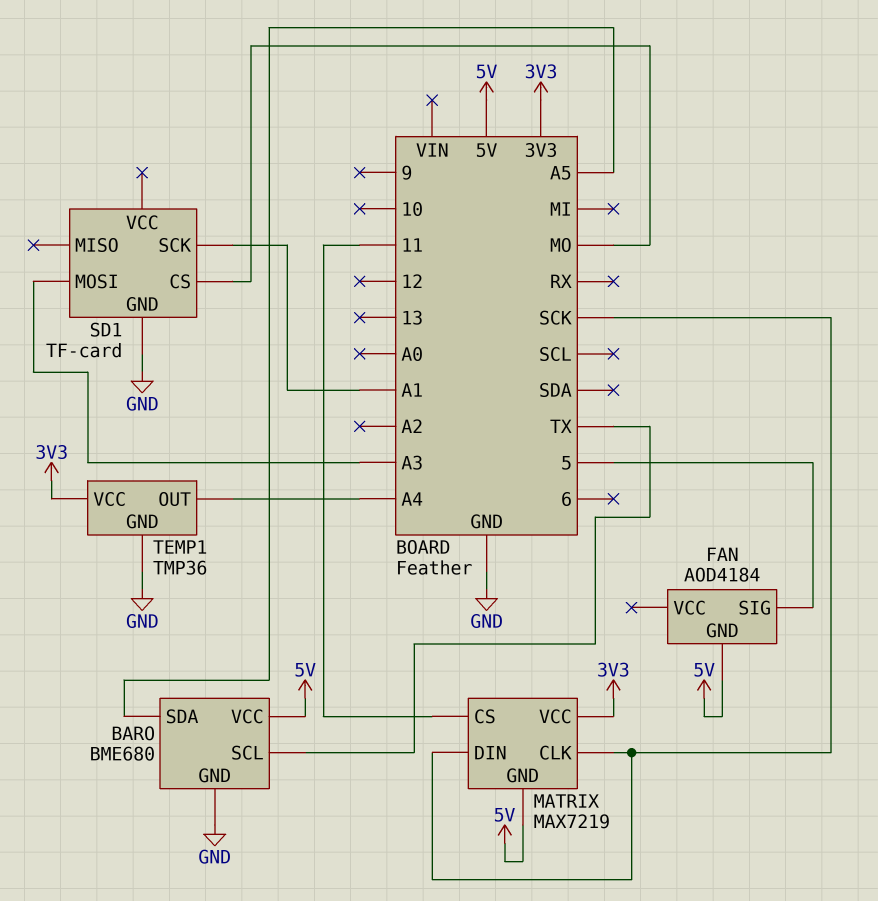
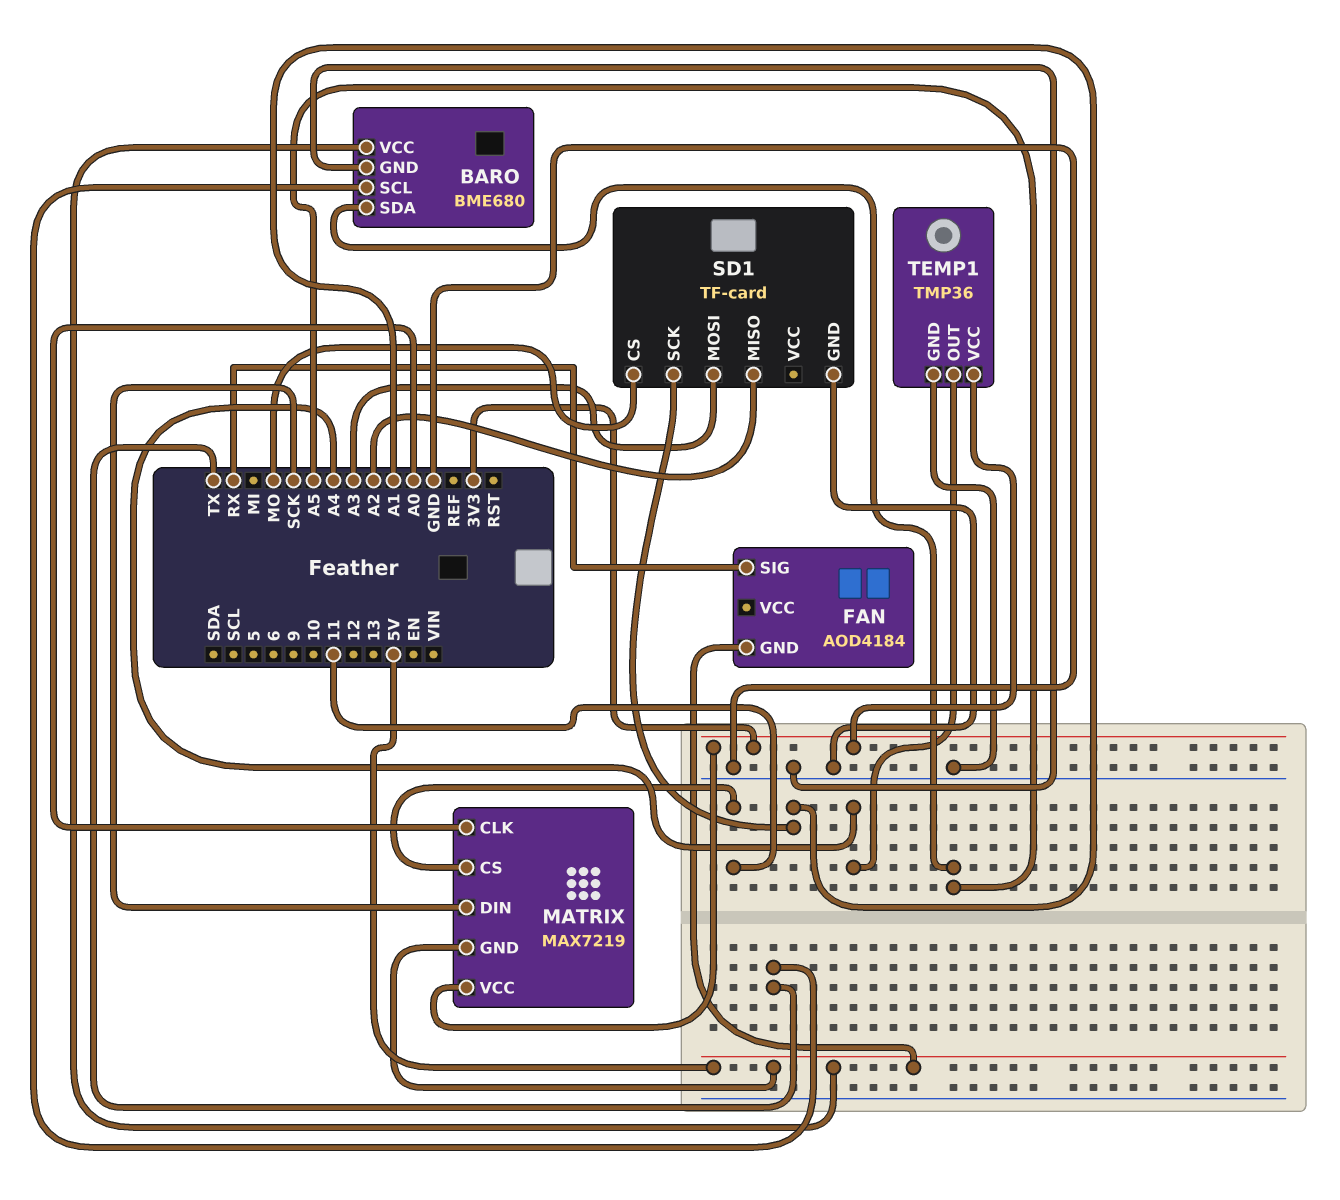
FAN pin SIG: 5 -> RX
MATRIX pin CLK: SCK -> A0
SD1 pin MISO: none -> A2

